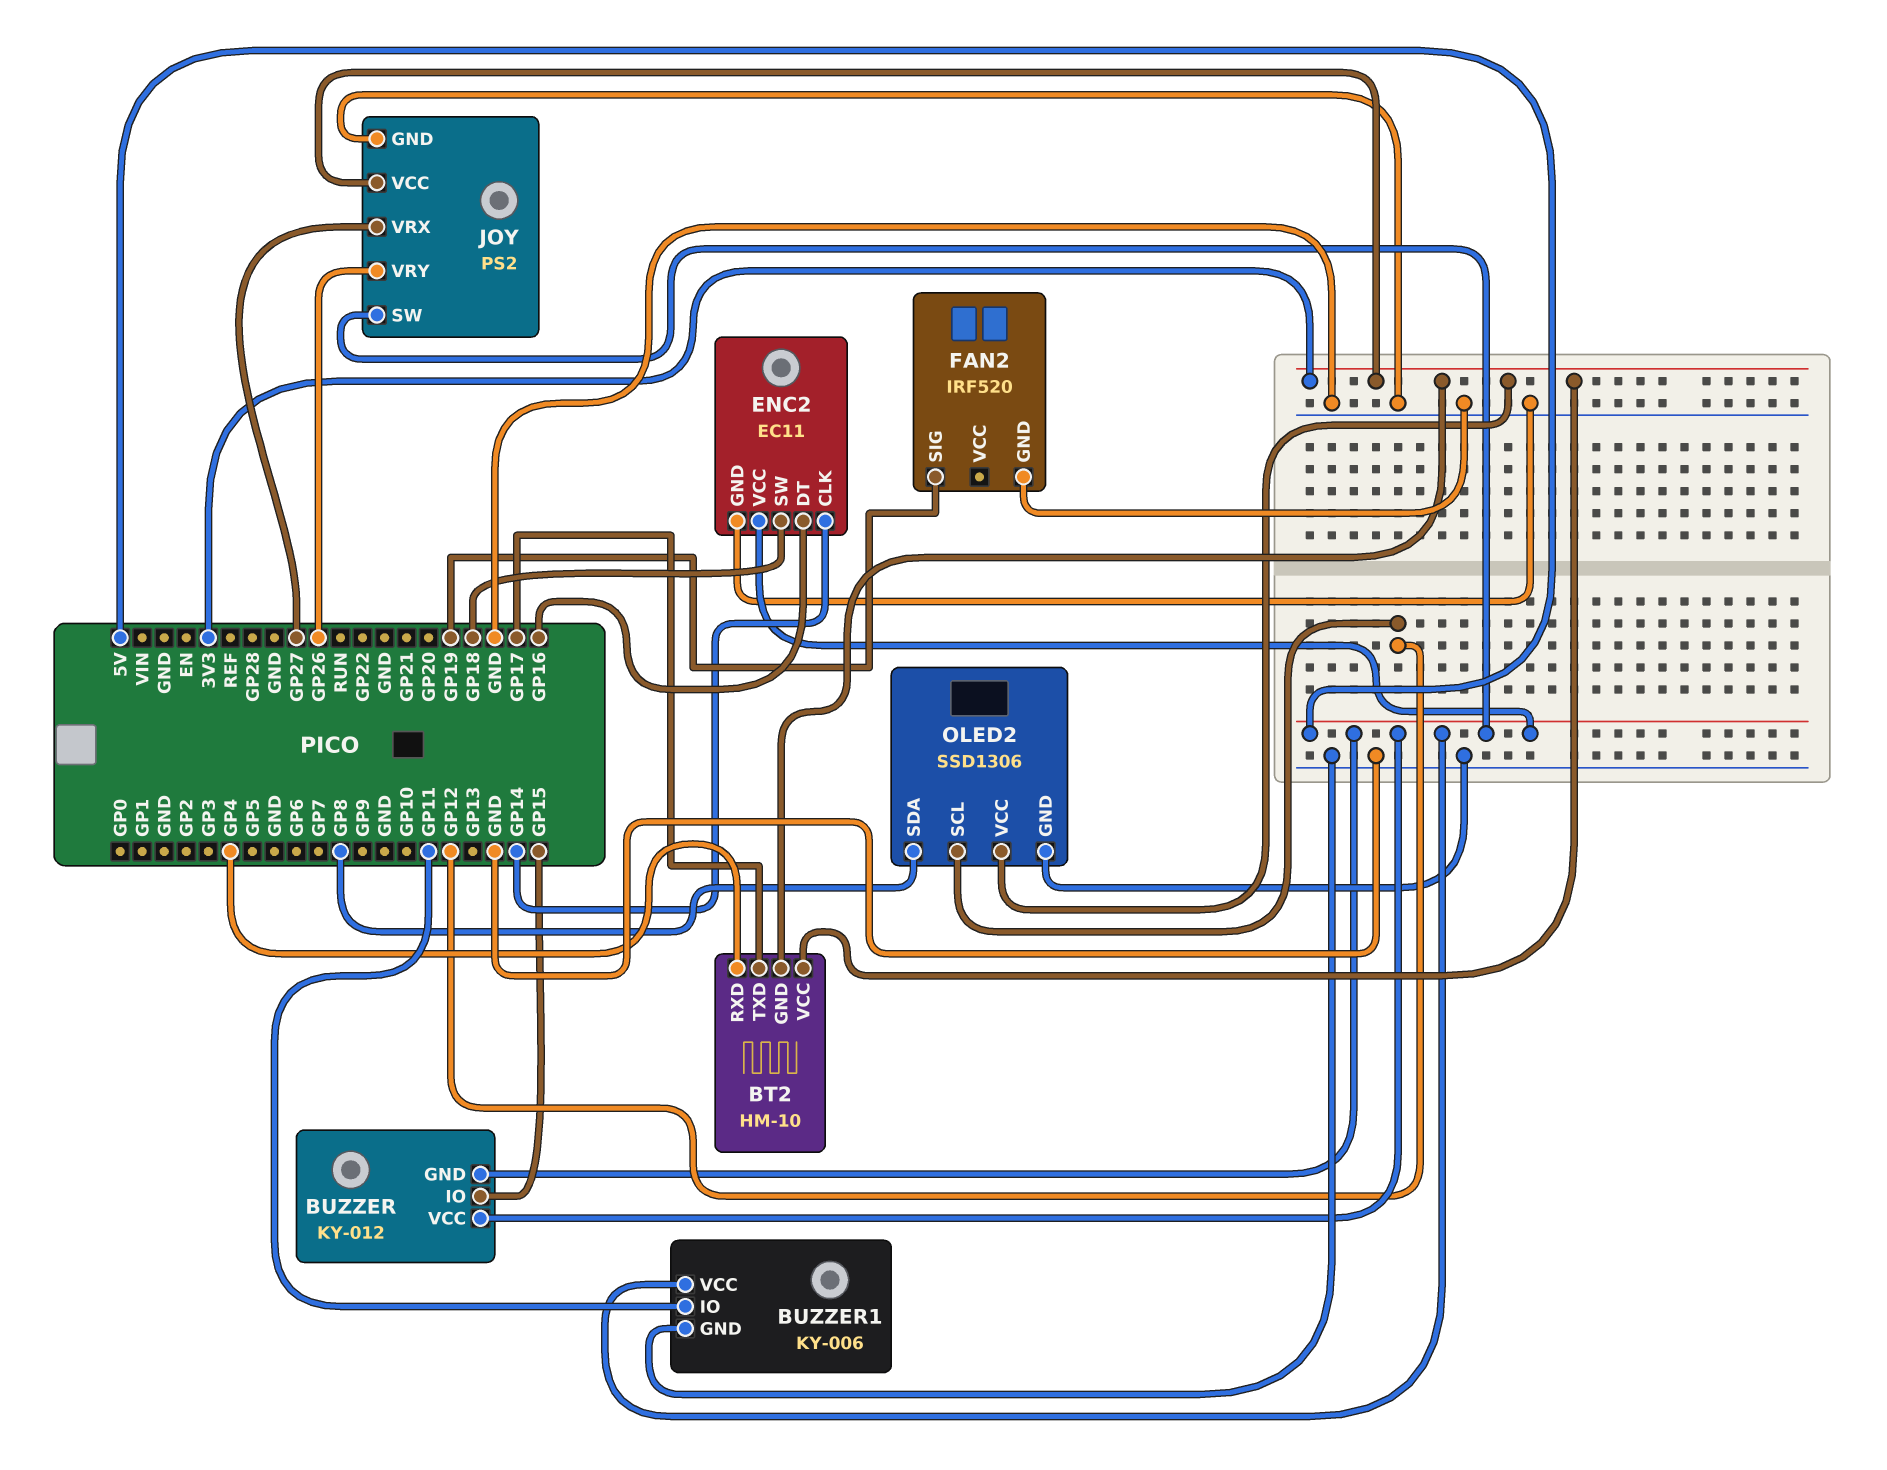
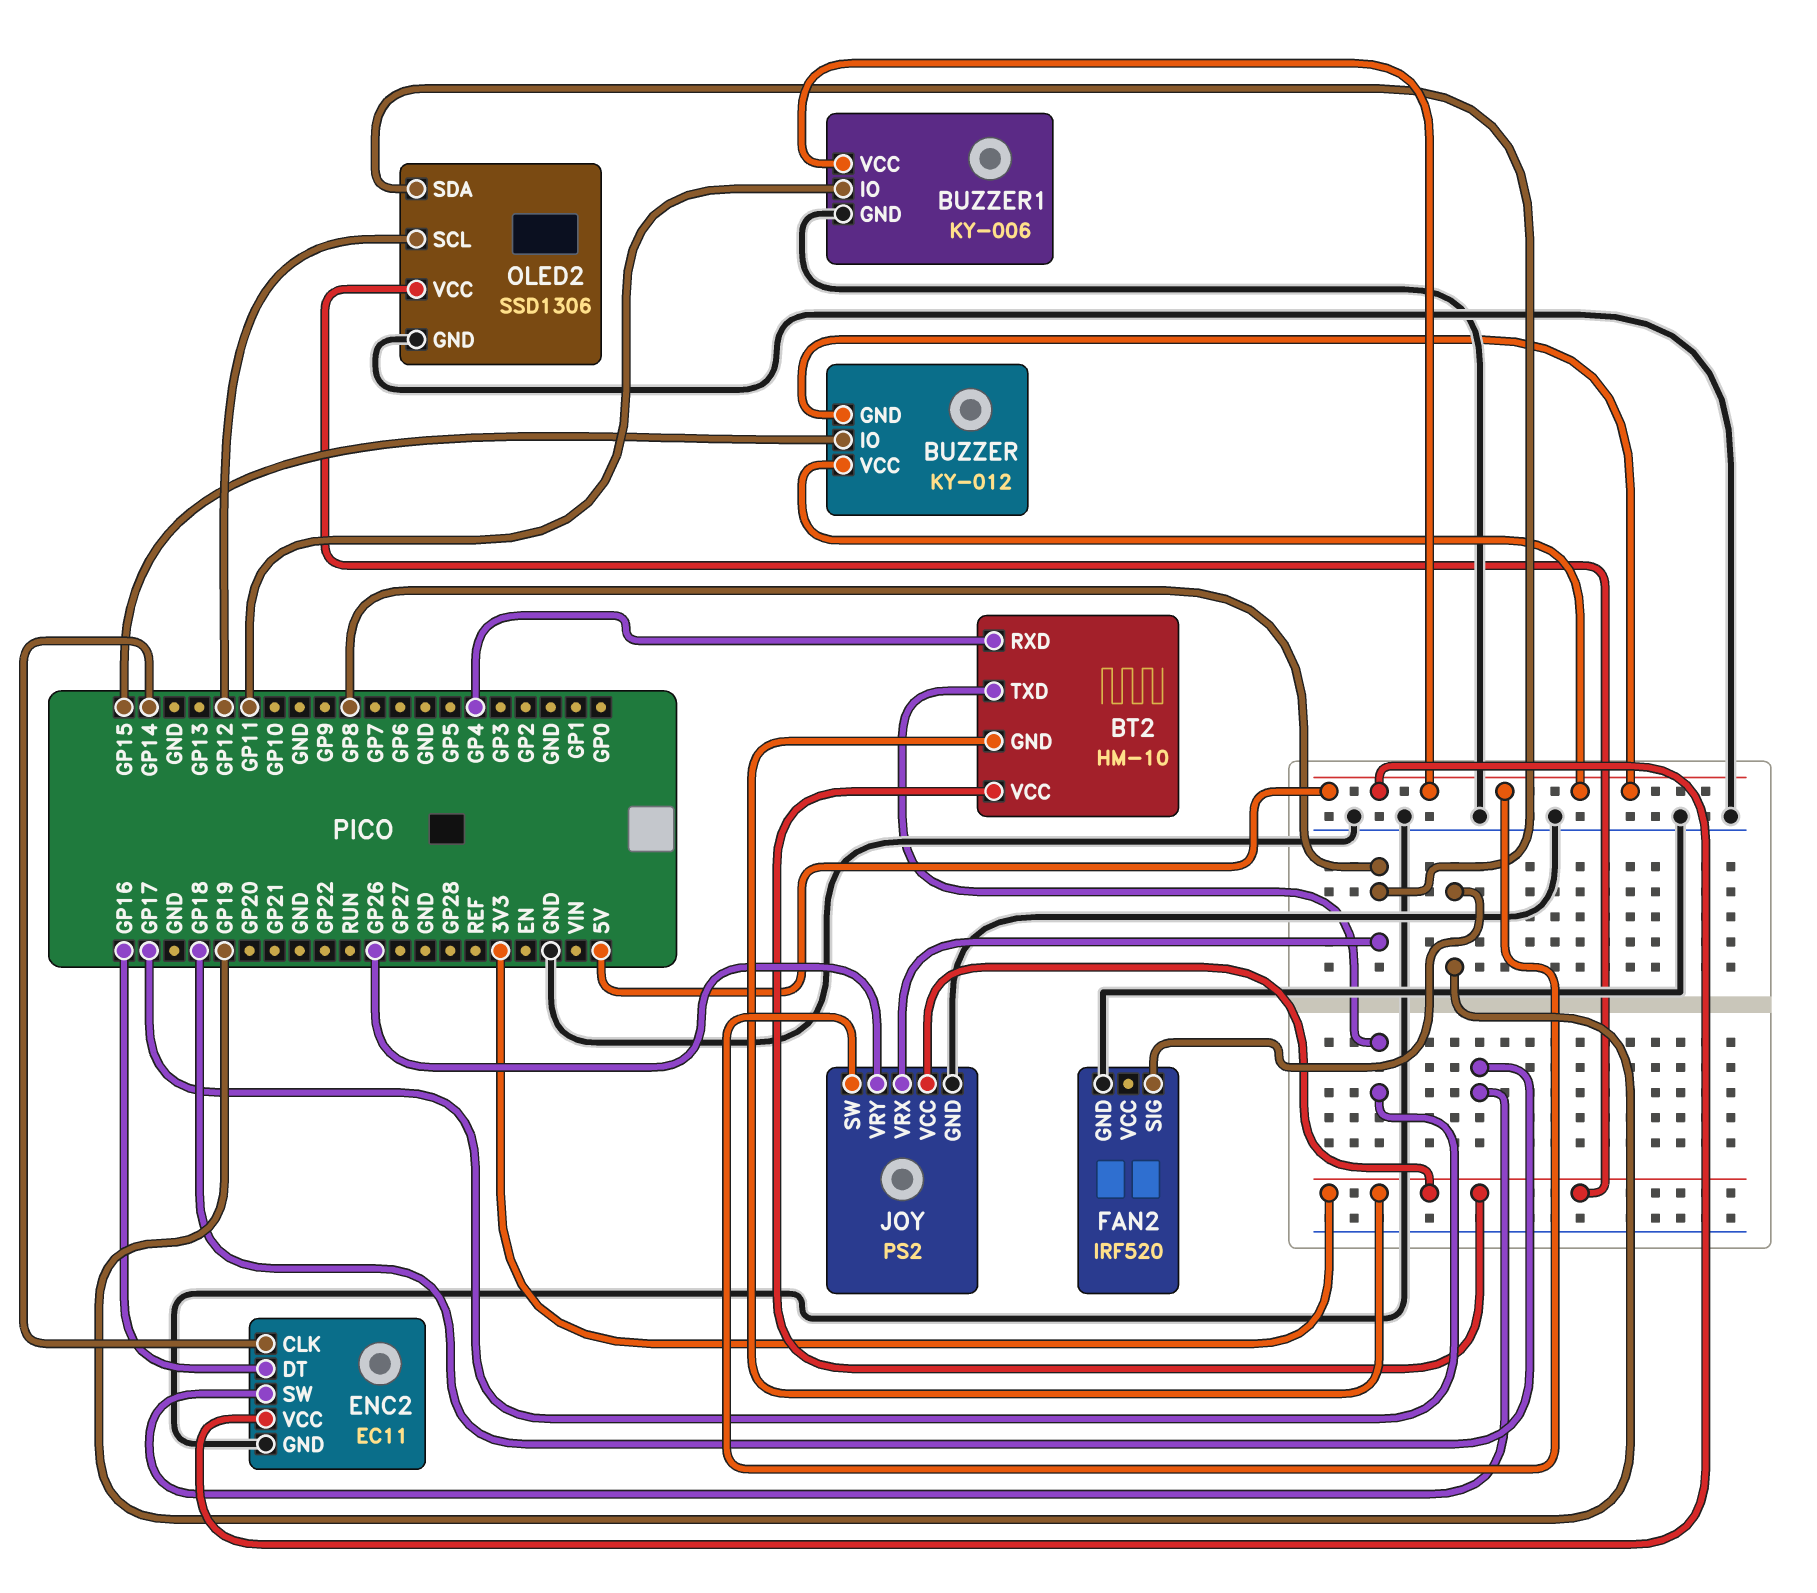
JOY pin VRX: GP27 -> GP8

